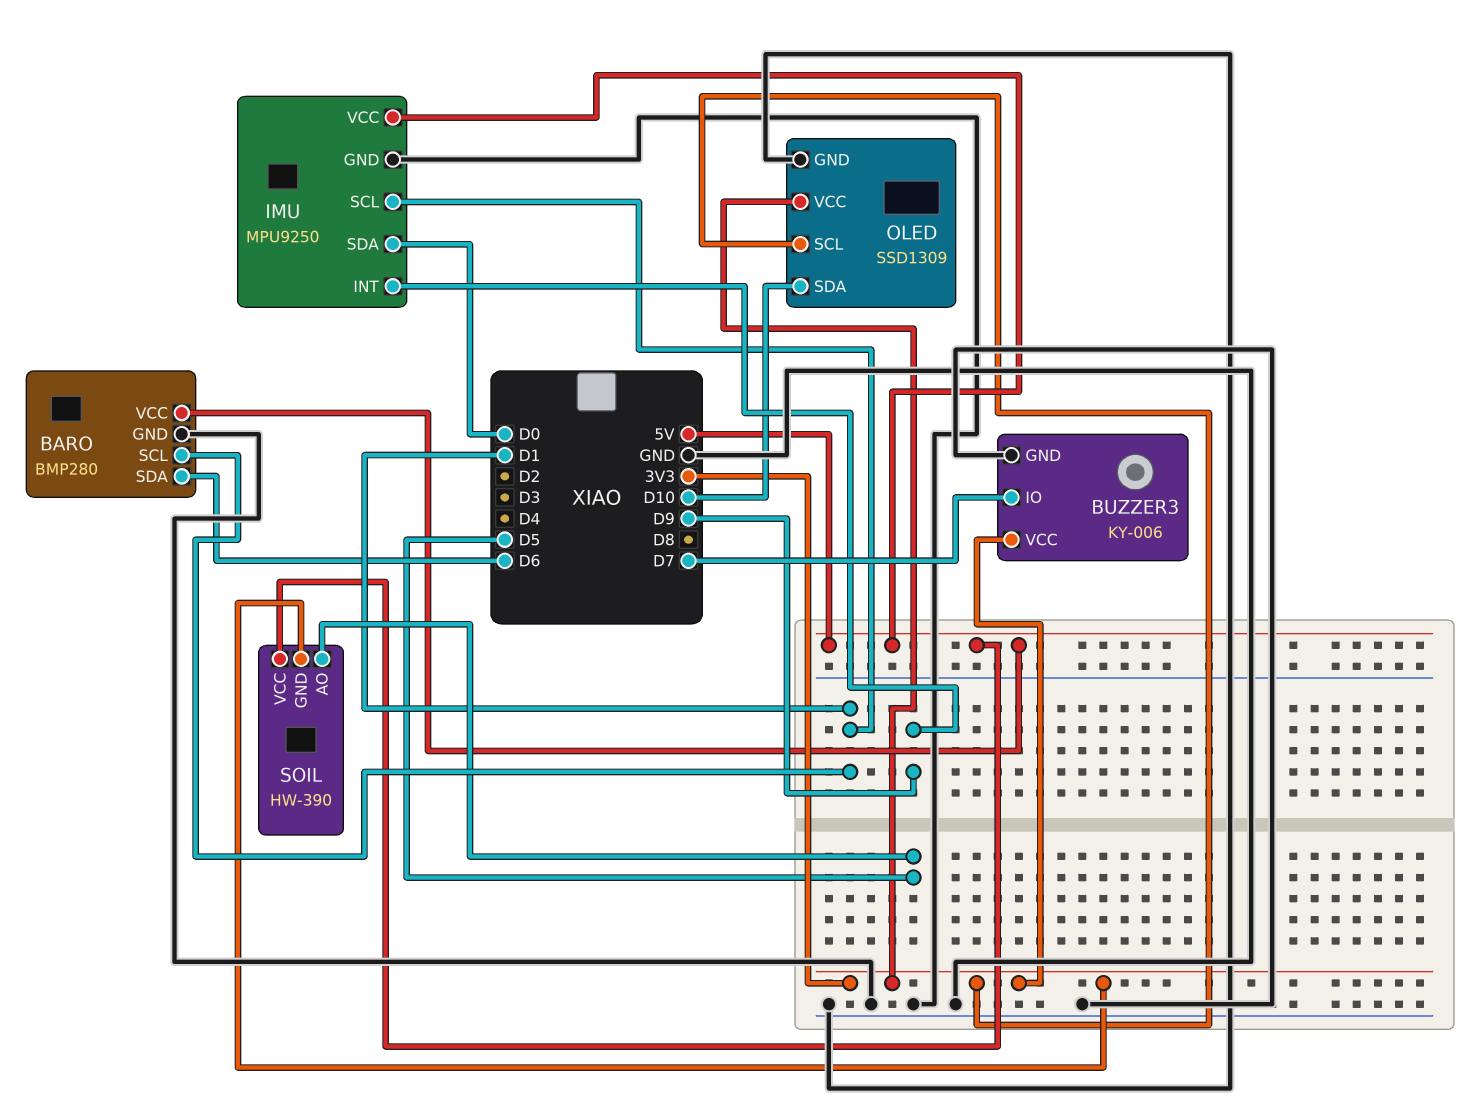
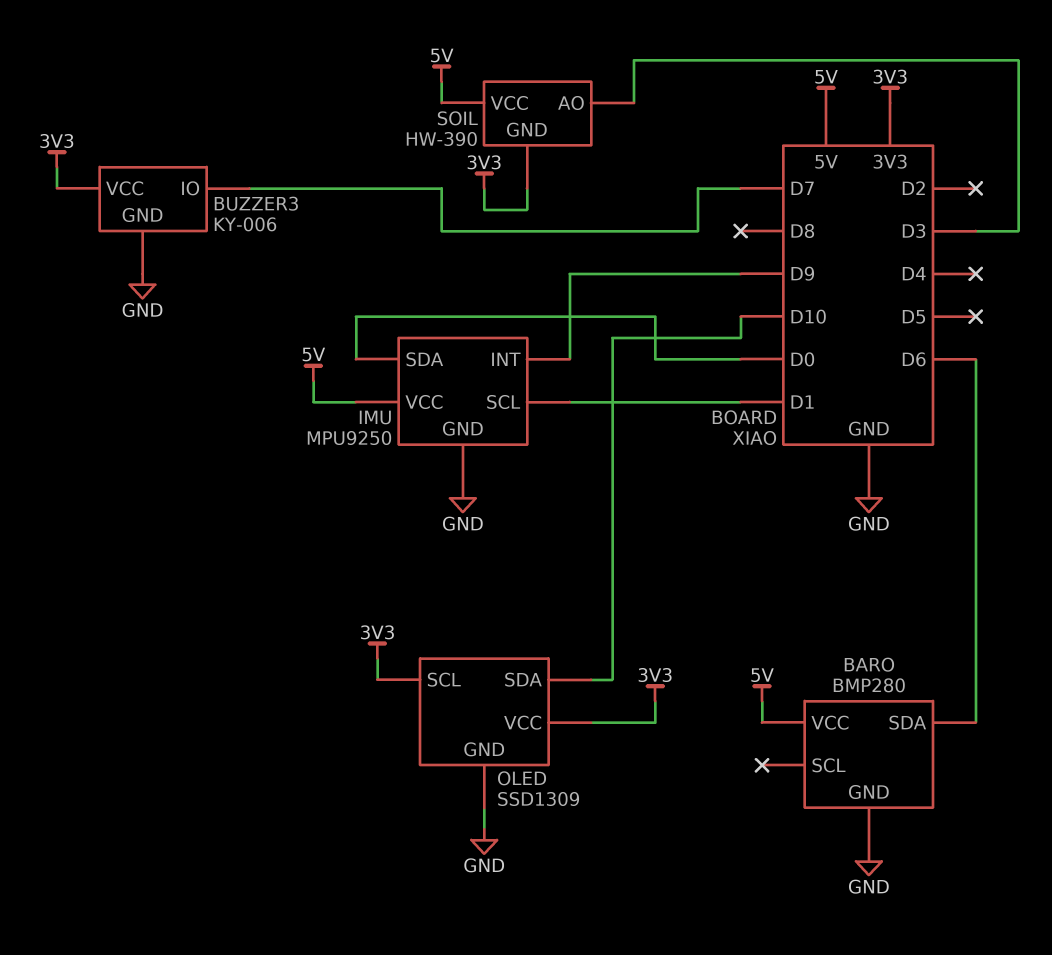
BARO pin SCL: D1 -> none
SOIL pin AO: D5 -> D3

